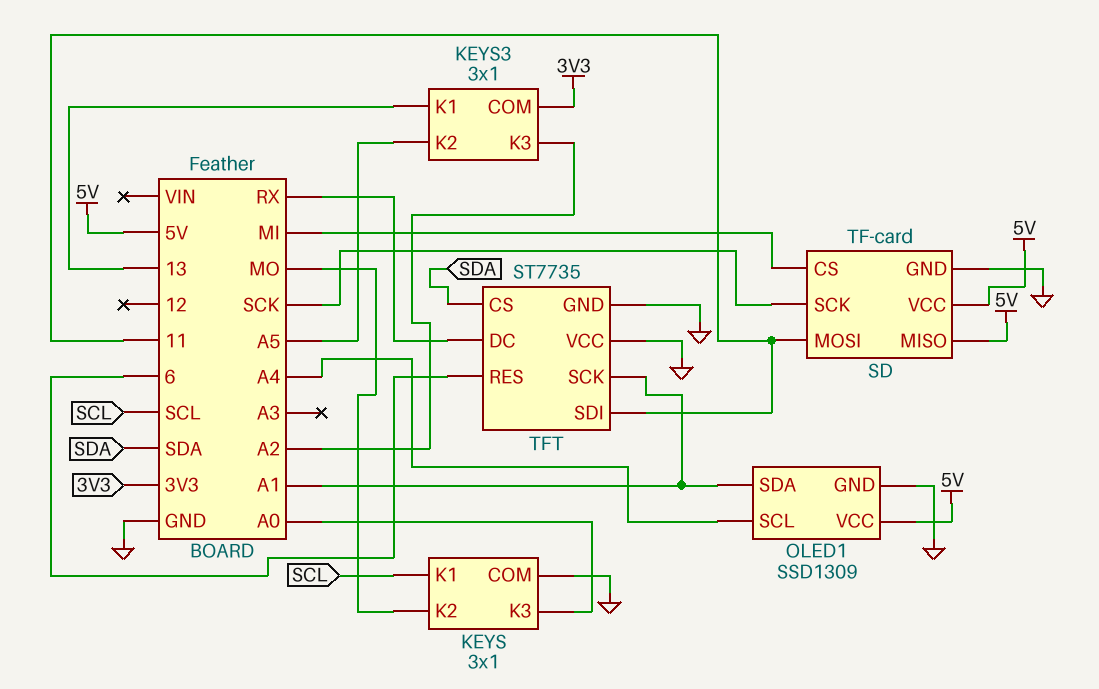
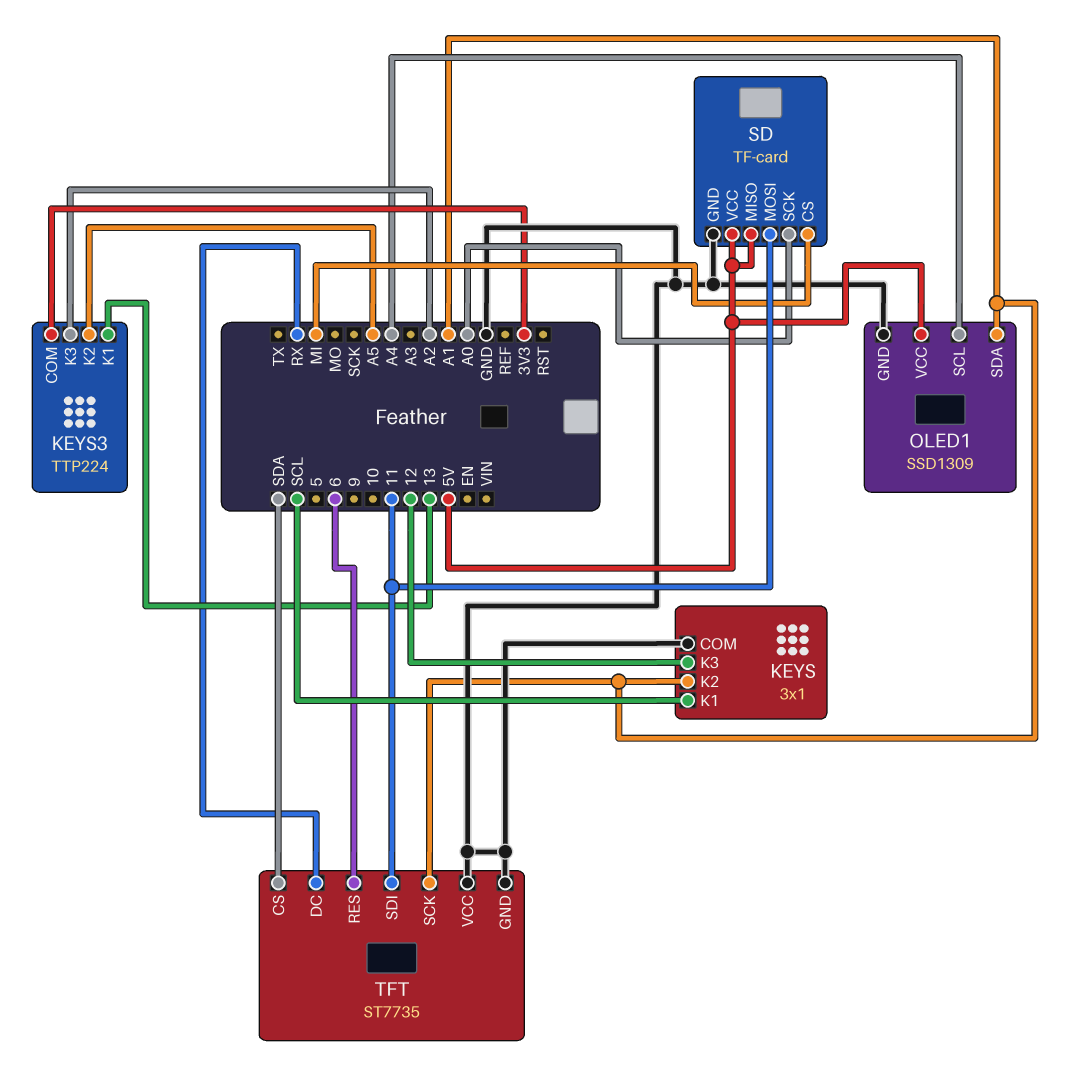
KEYS pin K2: MO -> A1
KEYS pin K3: A0 -> 12
KEYS3: 3x1 -> TTP224
SD pin SCK: SCK -> A0

